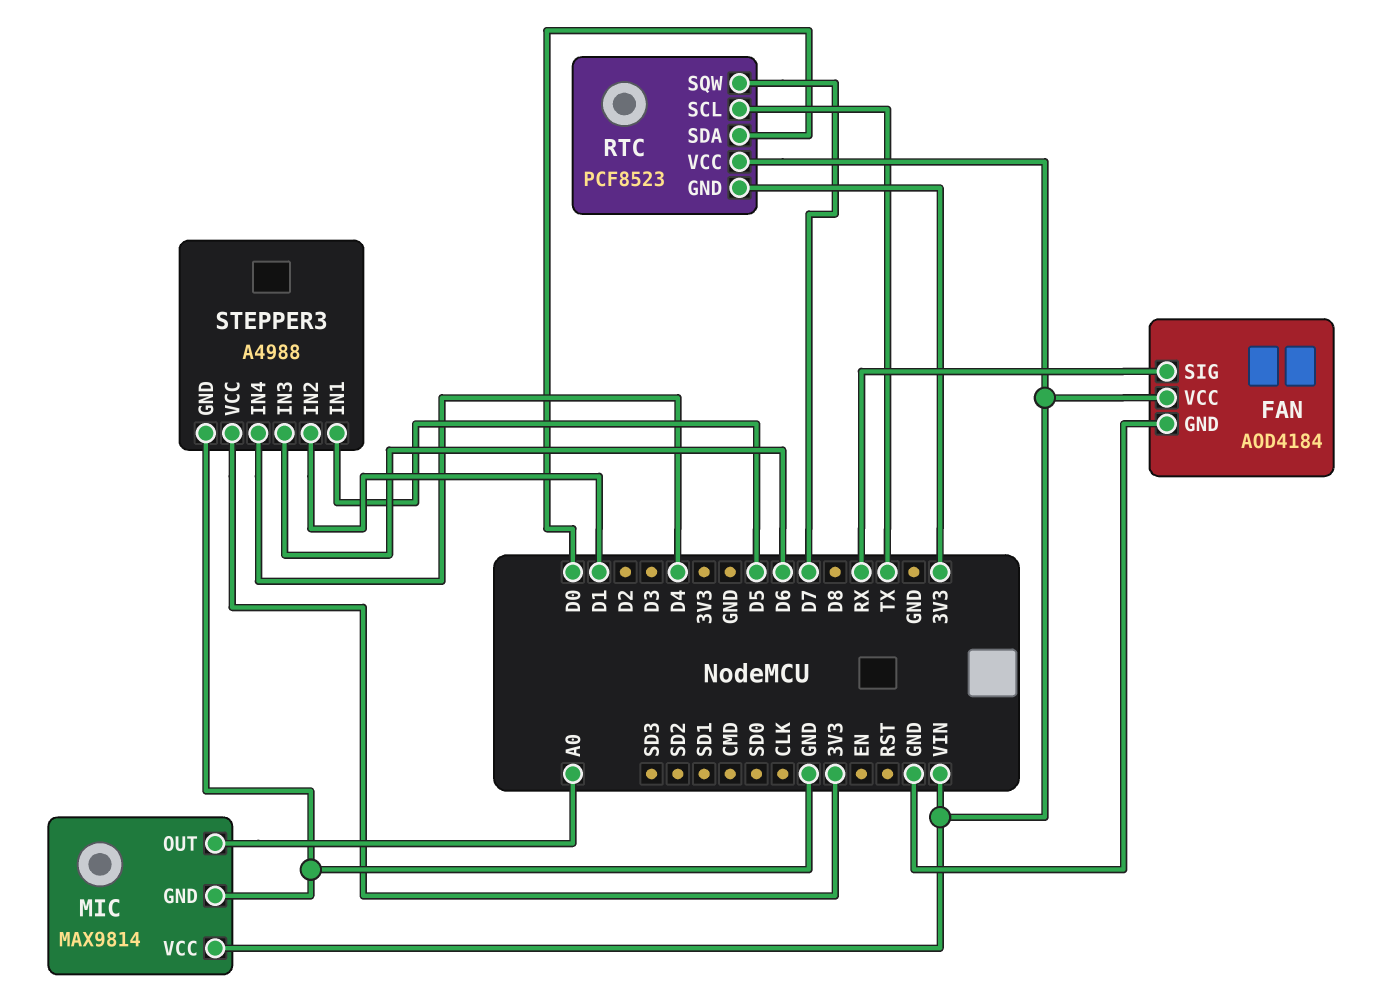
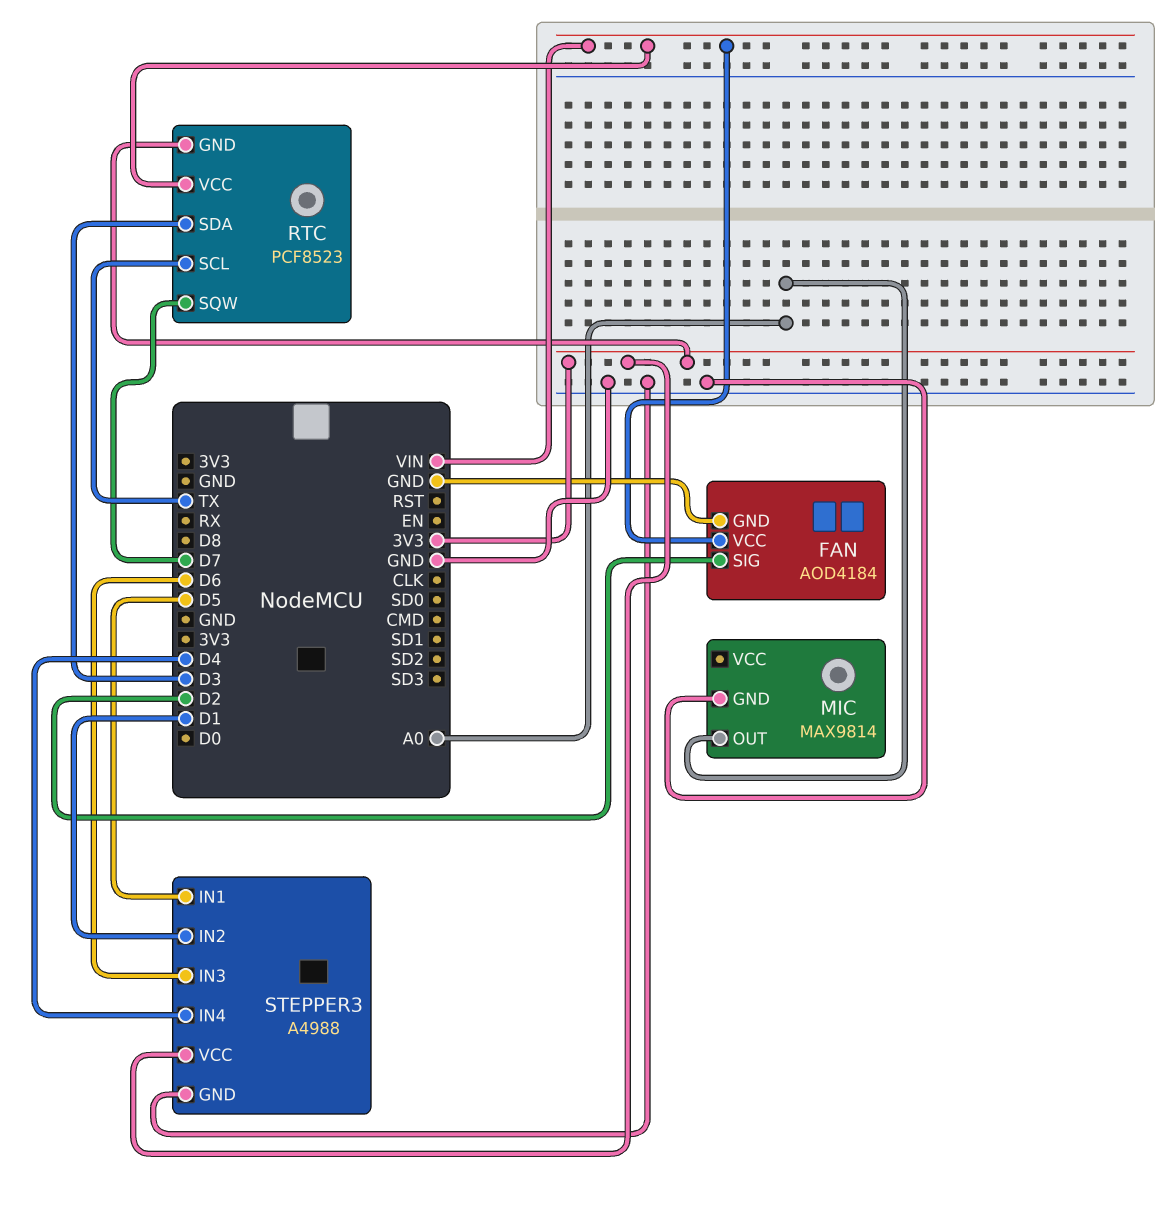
FAN pin SIG: RX -> D2
MIC pin VCC: VIN -> none
RTC pin SDA: D0 -> D3

